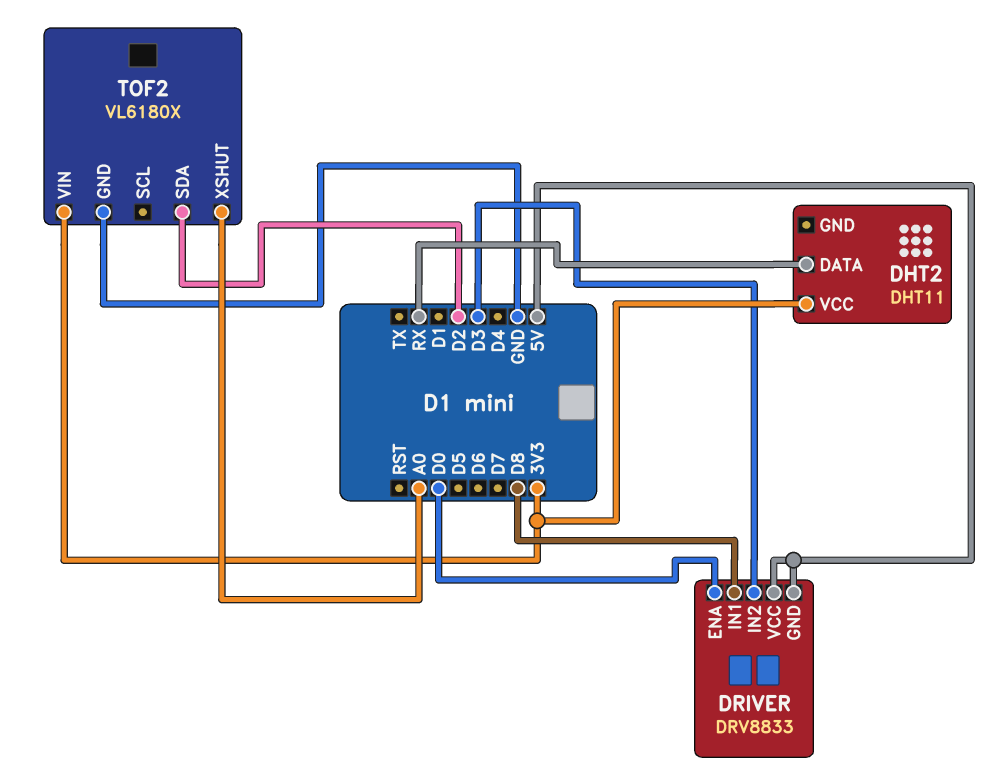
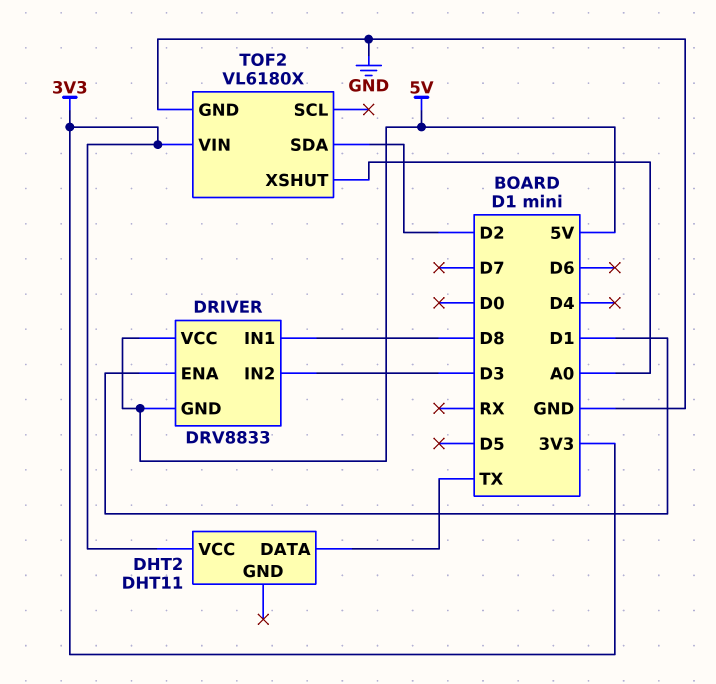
DHT2 pin DATA: RX -> TX
DRIVER pin ENA: D0 -> D1

